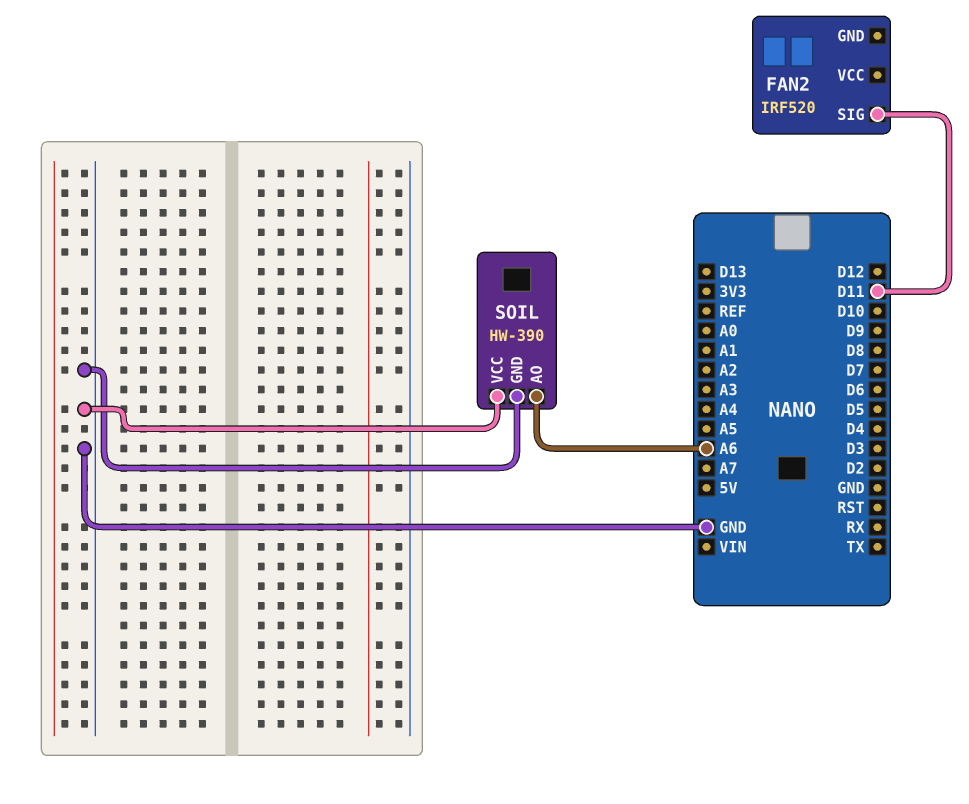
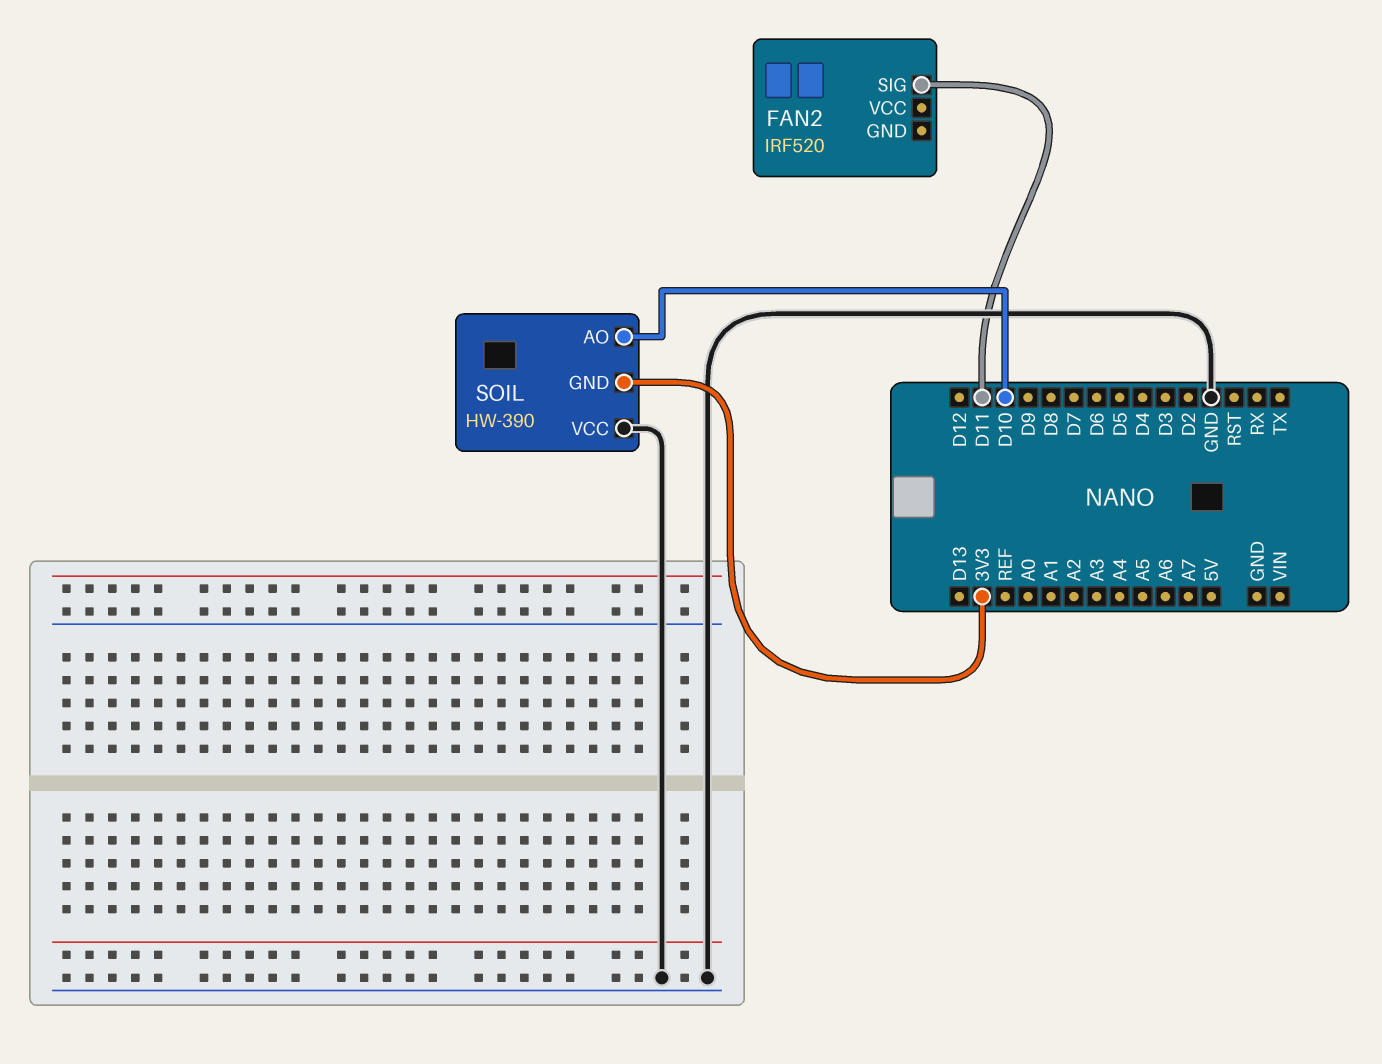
SOIL pin AO: A6 -> D10
SOIL pin GND: GND -> 3V3

